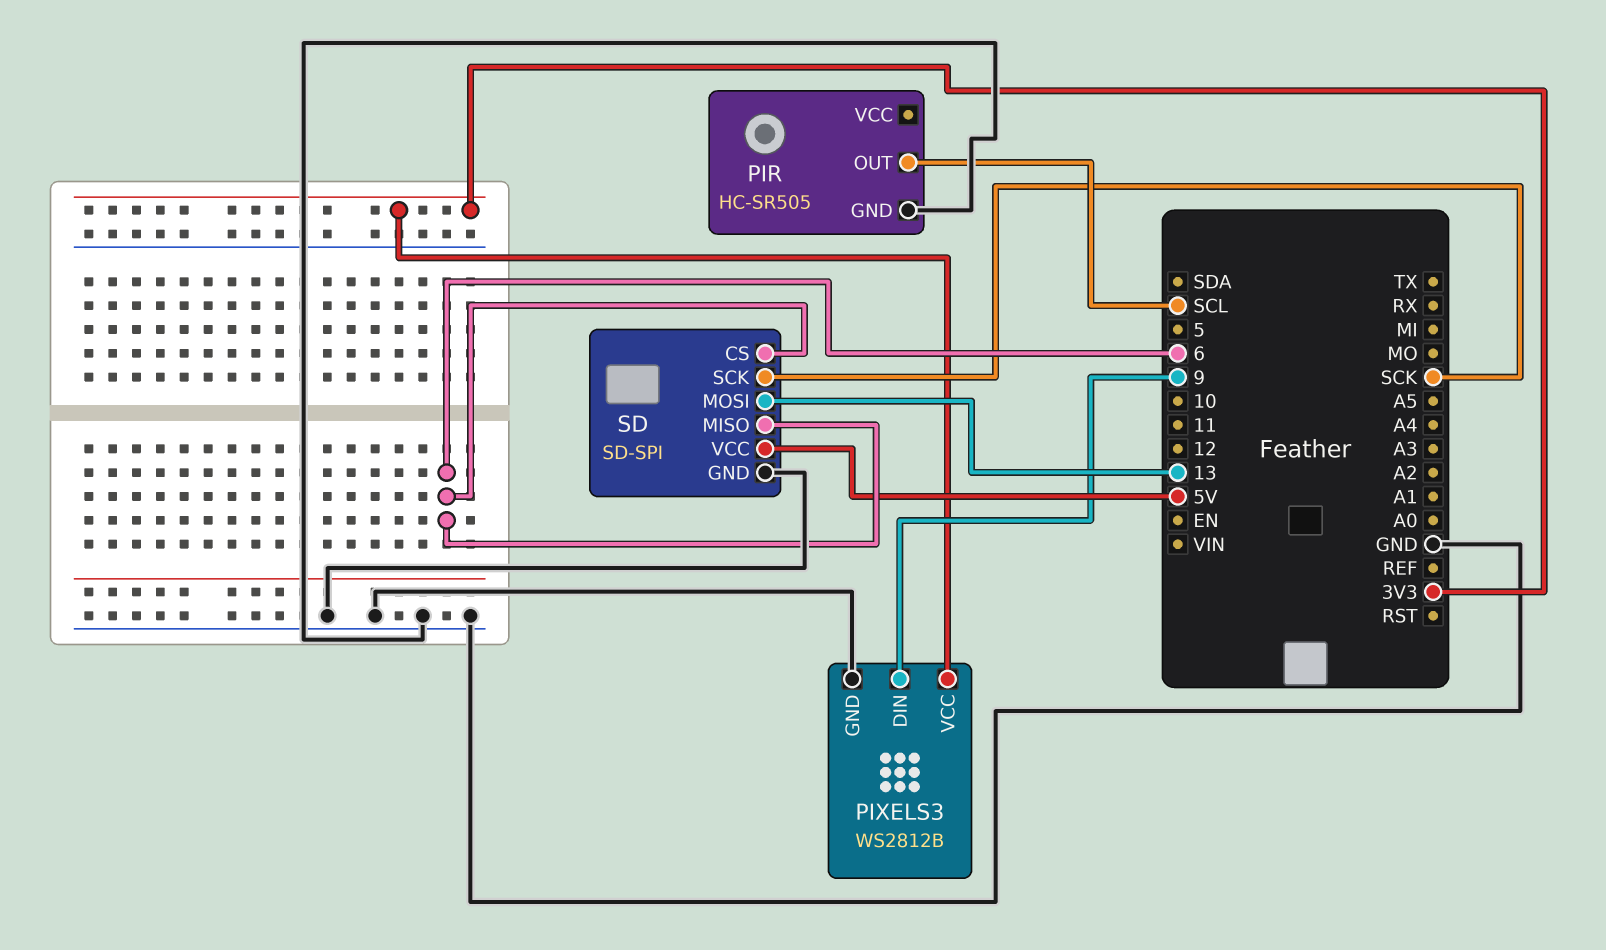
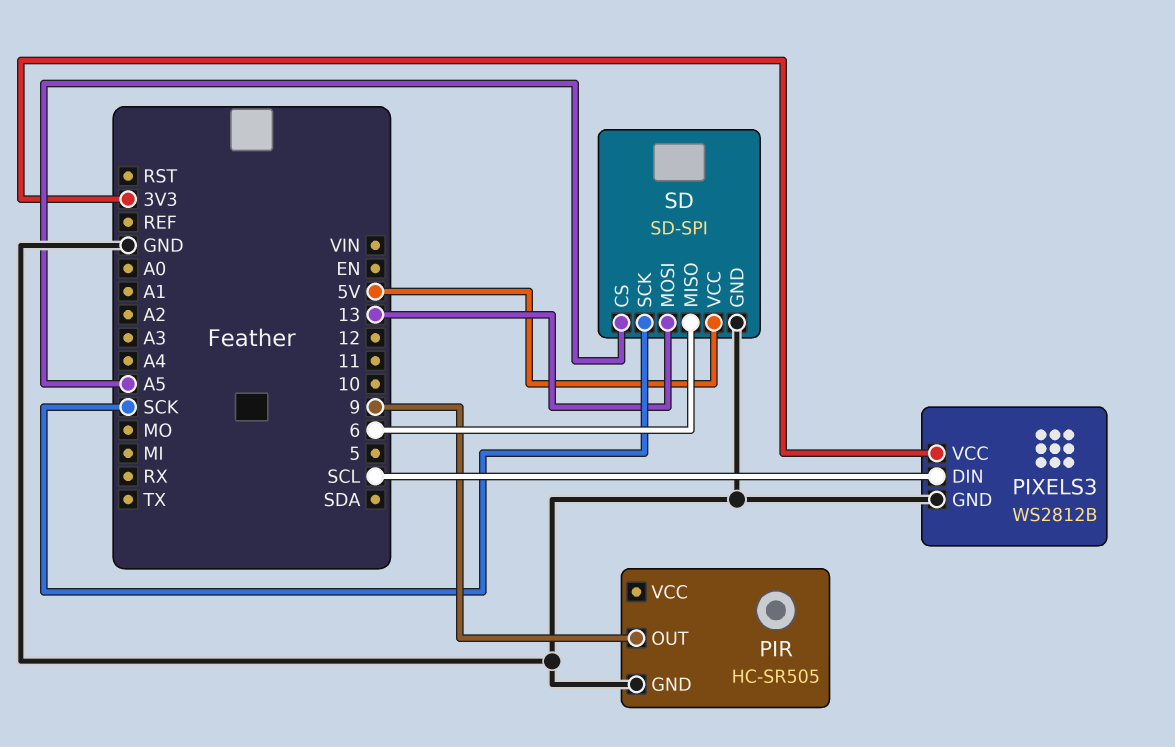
PIR pin OUT: SCL -> 9
PIXELS3 pin DIN: 9 -> SCL
SD pin CS: 6 -> A5

